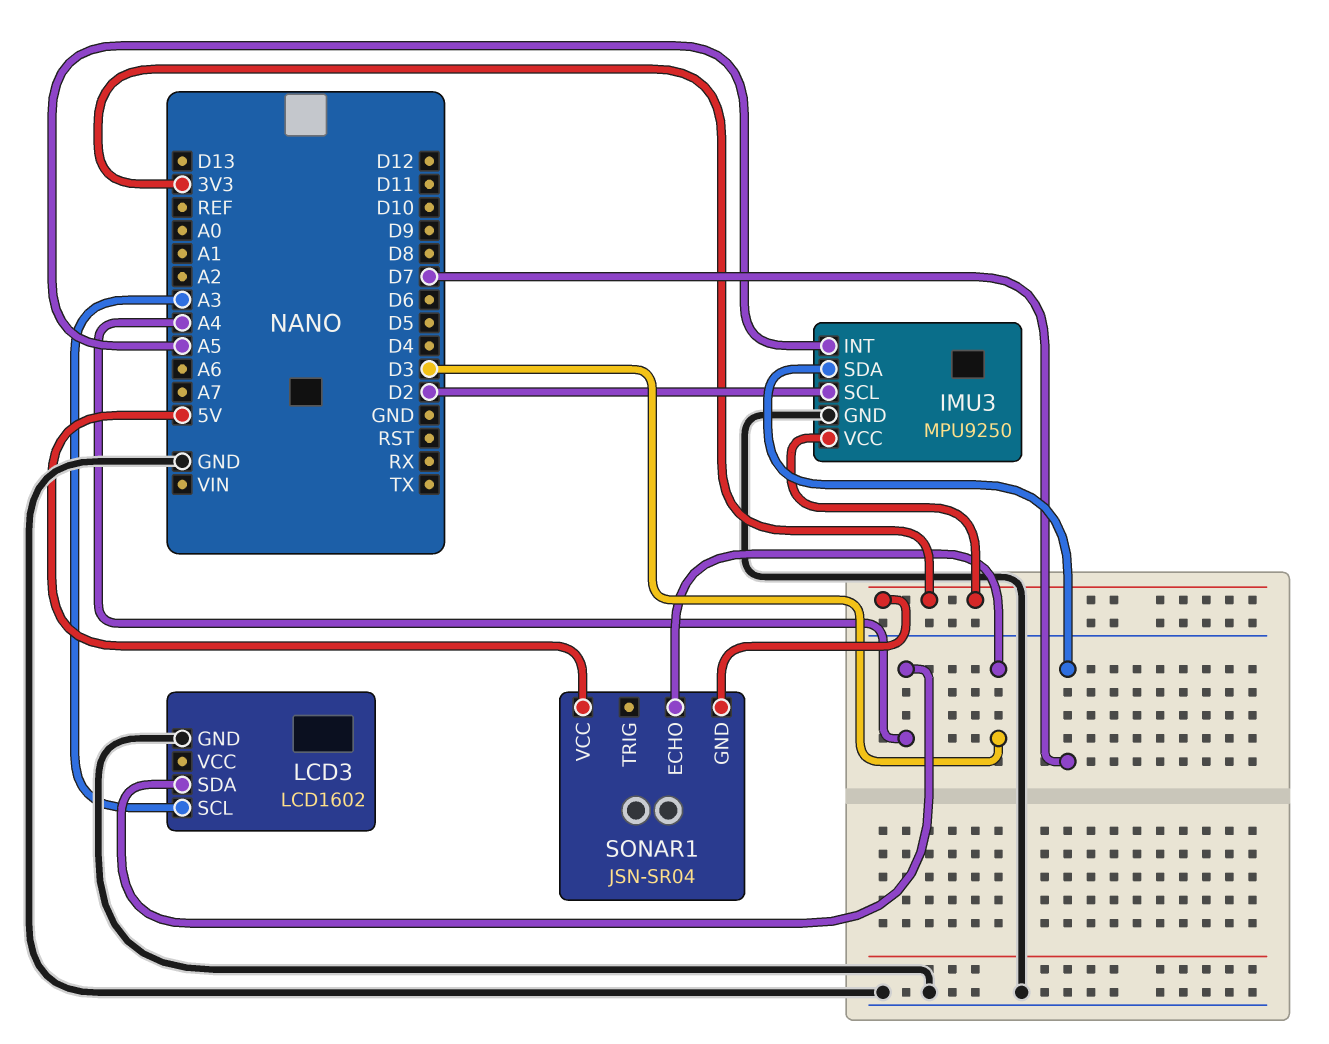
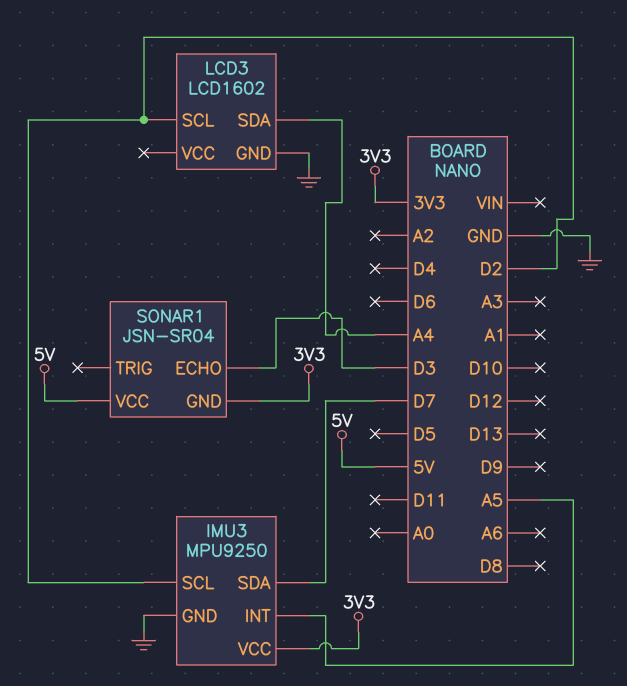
LCD3 pin SCL: A3 -> D2

